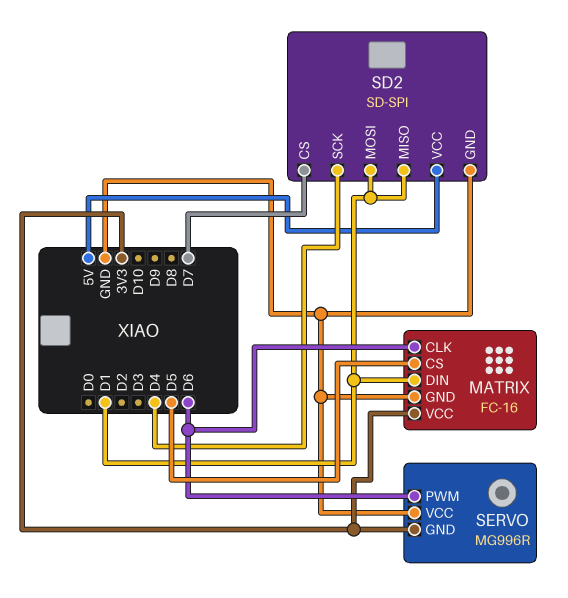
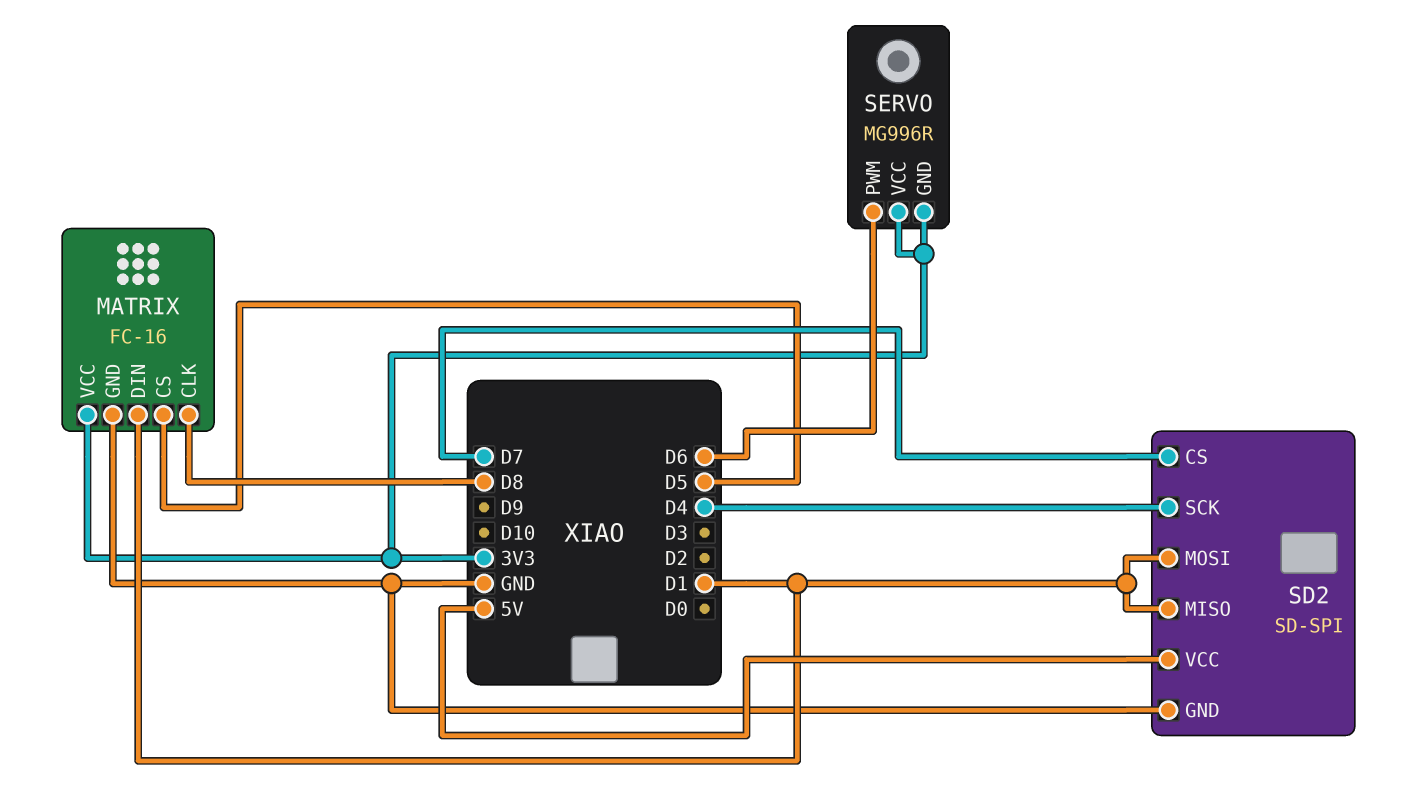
MATRIX pin CLK: D6 -> D8
SERVO pin VCC: GND -> 3V3

